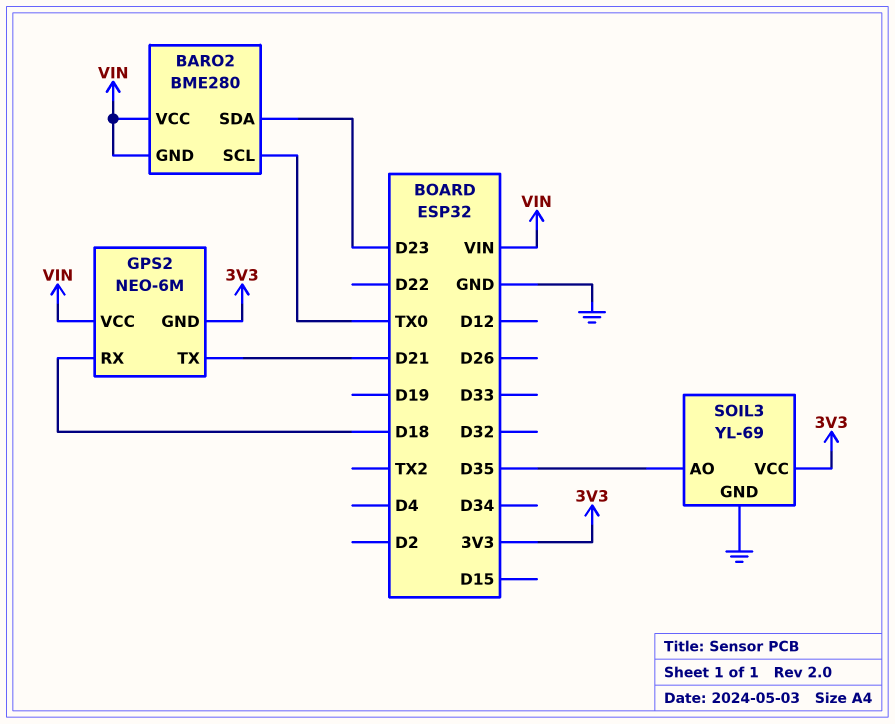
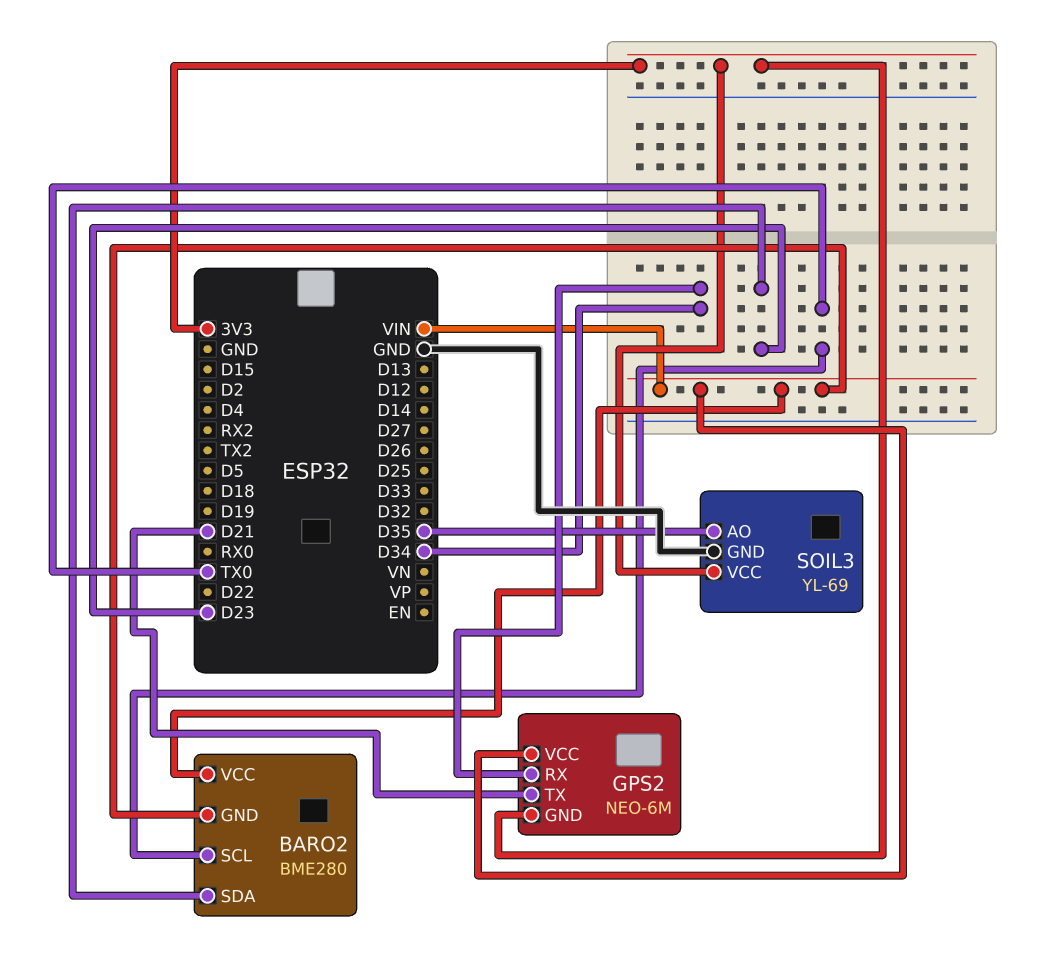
GPS2 pin RX: D18 -> D34

